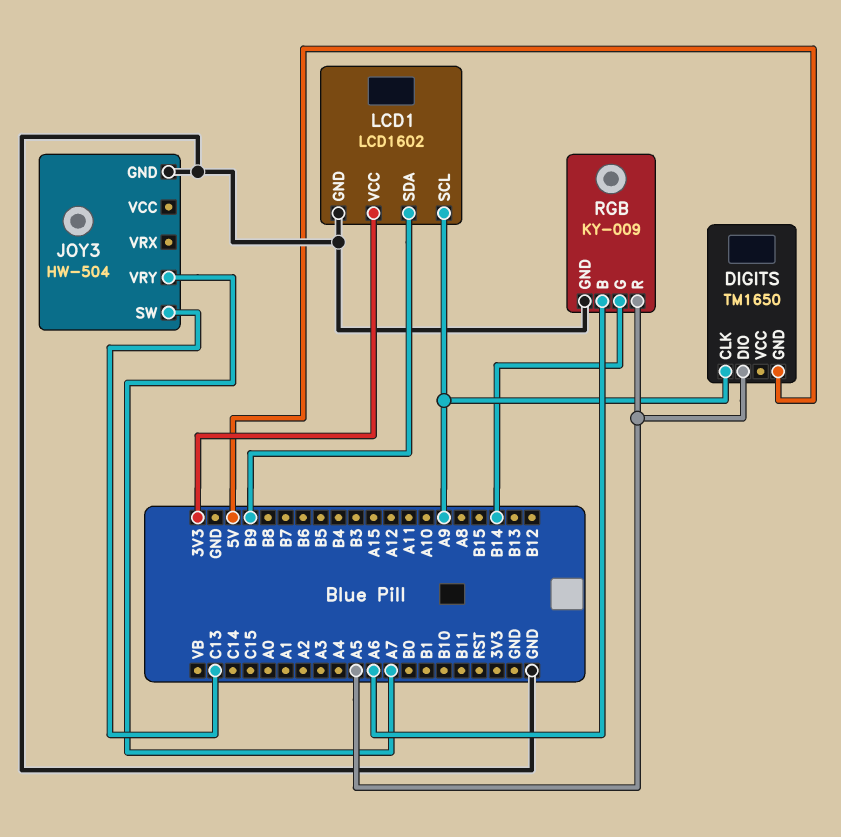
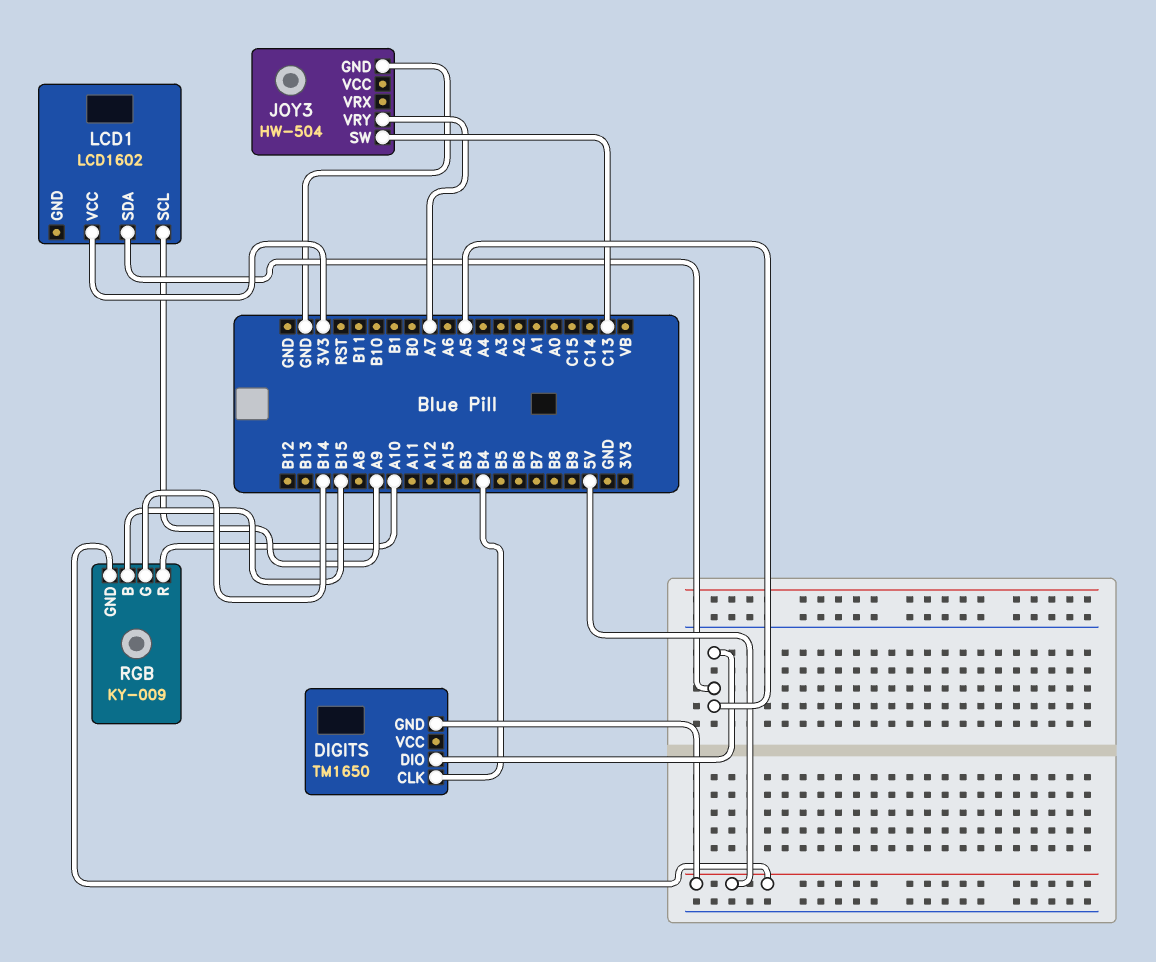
DIGITS pin CLK: A9 -> B4
LCD1 pin GND: GND -> none
LCD1 pin SDA: B9 -> A5
RGB pin B: A6 -> B15
RGB pin GND: GND -> 5V
RGB pin R: A5 -> A10

